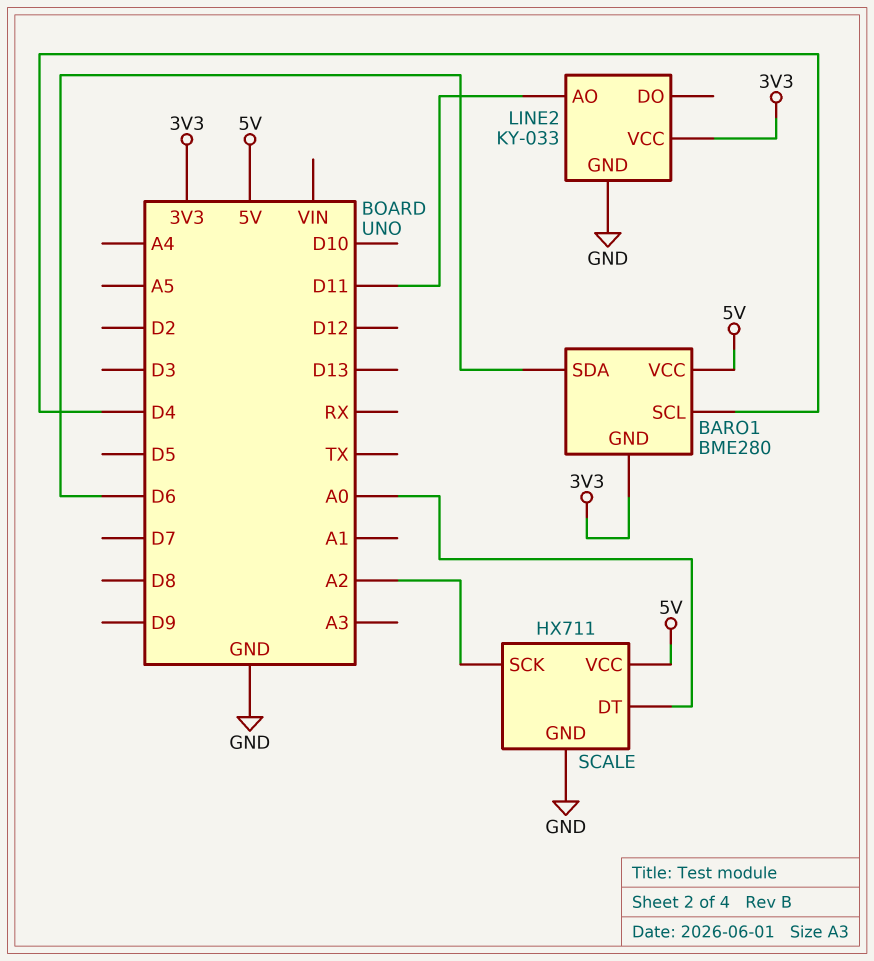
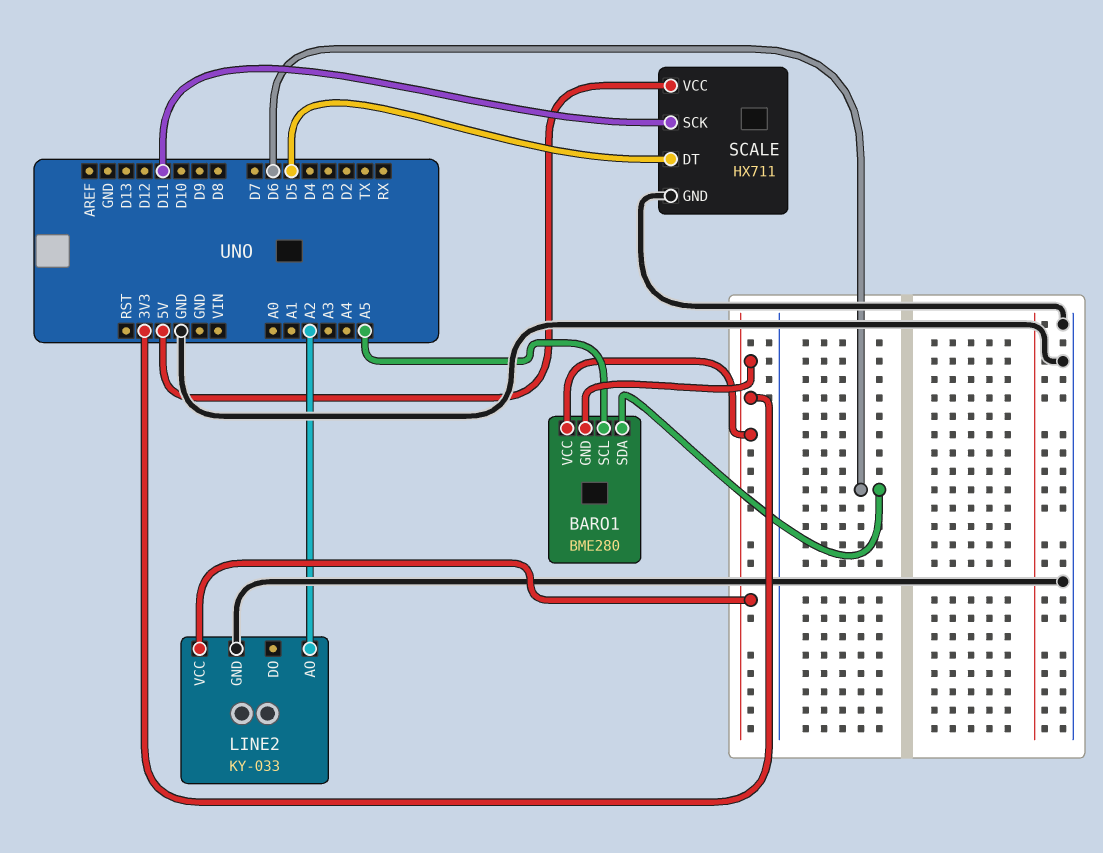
BARO1 pin SCL: D4 -> A5
BARO1 pin VCC: 5V -> 3V3
LINE2 pin AO: D11 -> A2
SCALE pin DT: A0 -> D5
SCALE pin SCK: A2 -> D11

